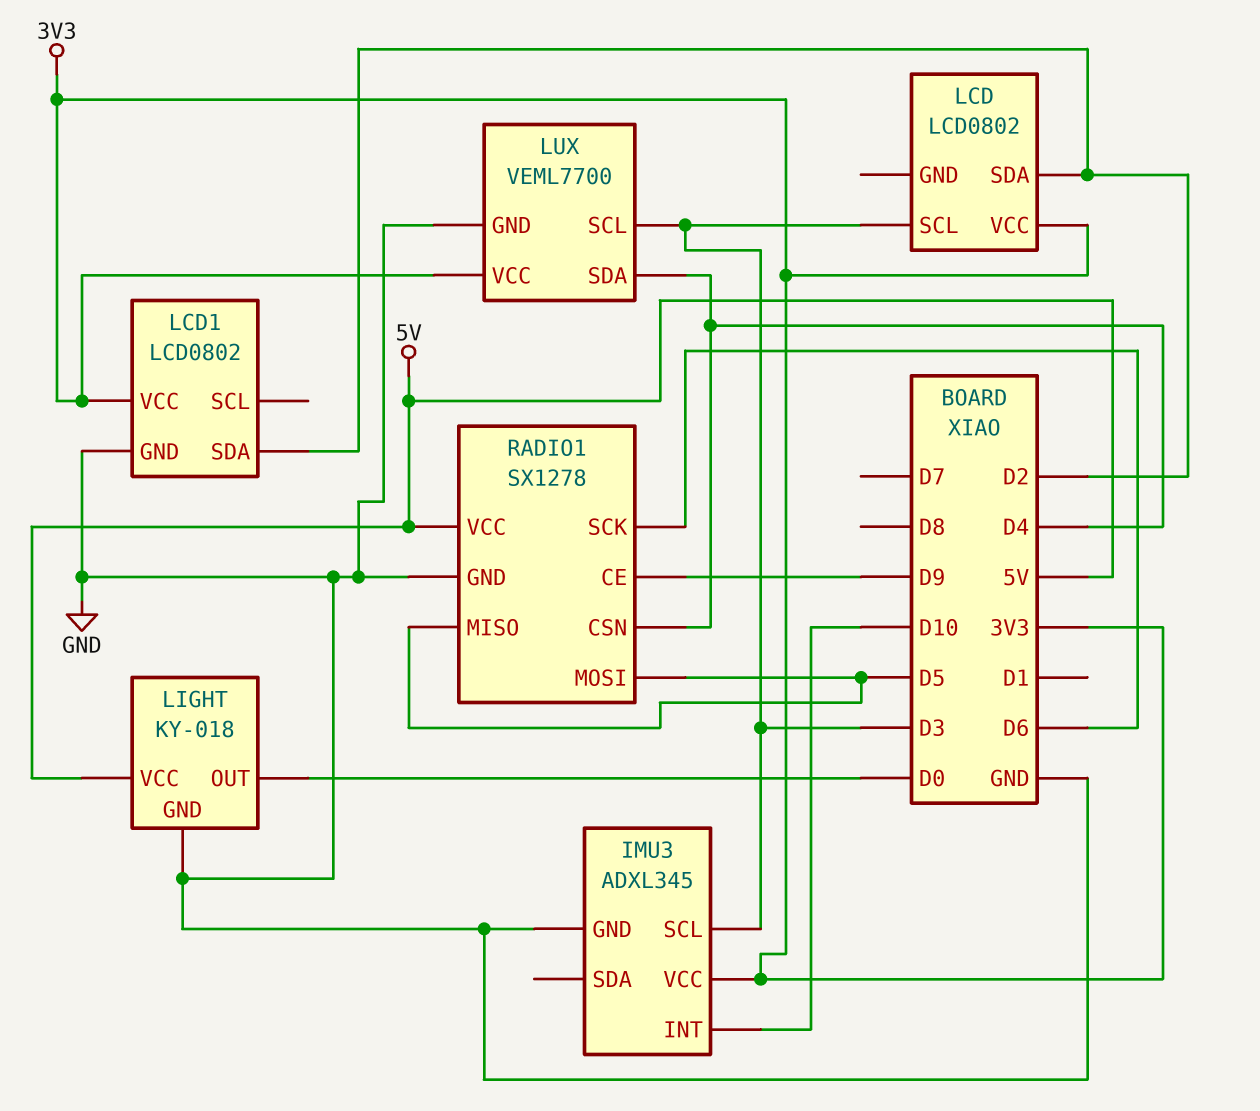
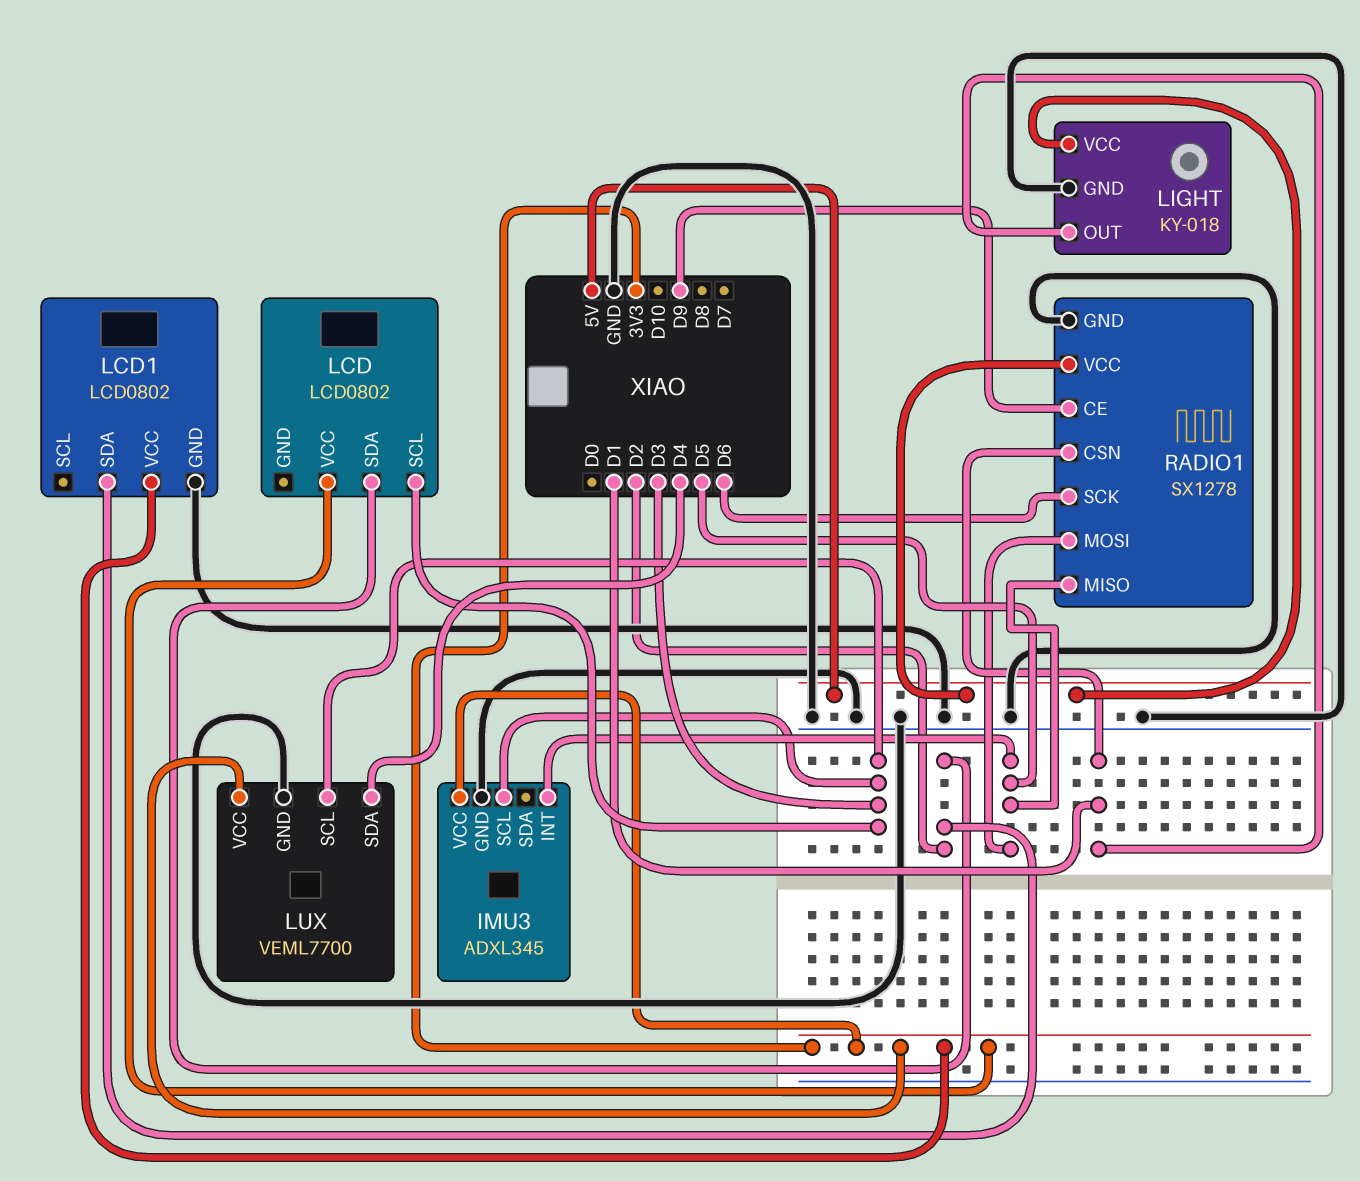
IMU3 pin INT: D10 -> D5
LIGHT pin OUT: D0 -> D1
RADIO1 pin CSN: D4 -> D1

